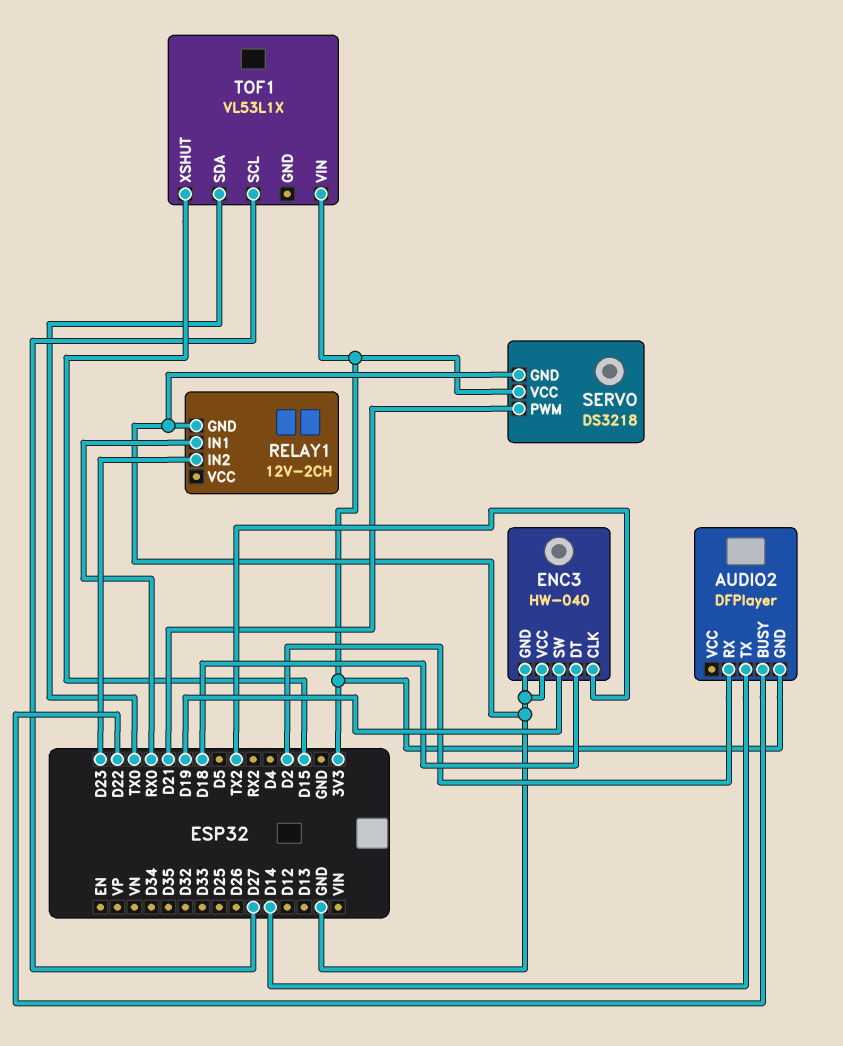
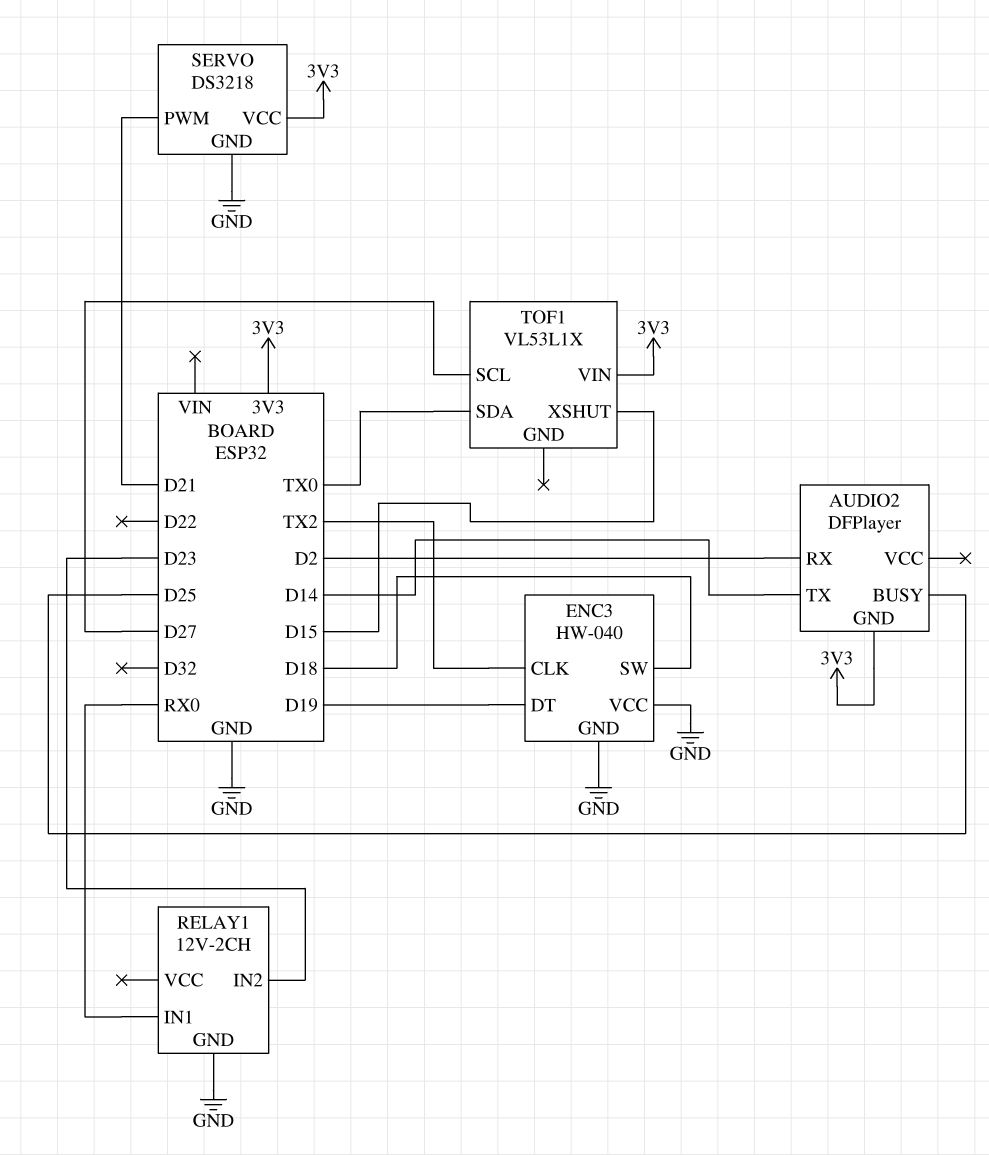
AUDIO2 pin BUSY: D22 -> D25
ENC3 pin DT: D18 -> D19
ENC3 pin SW: D19 -> D18

